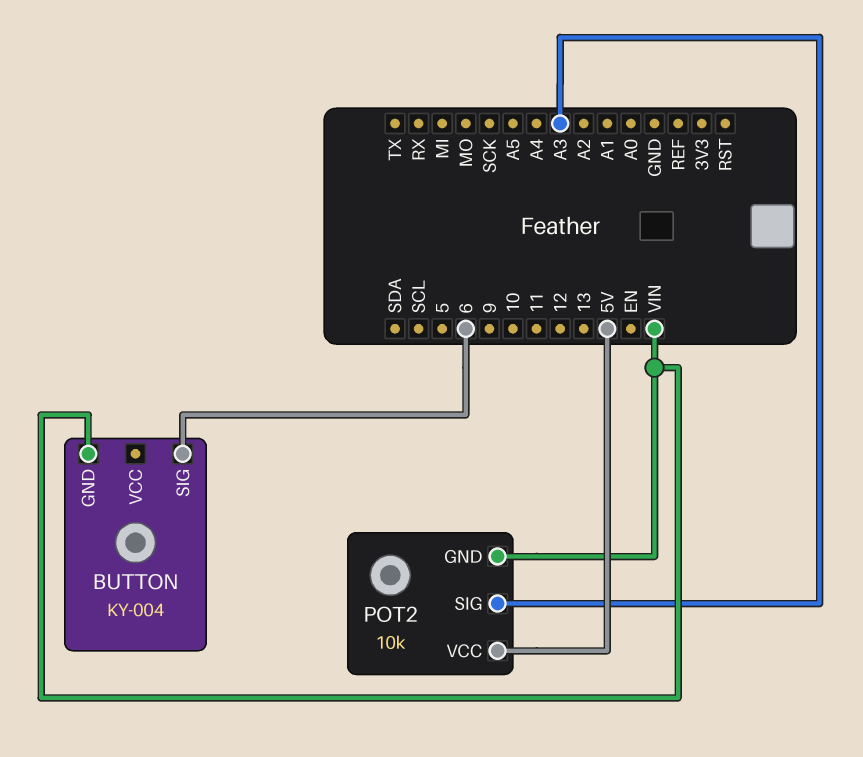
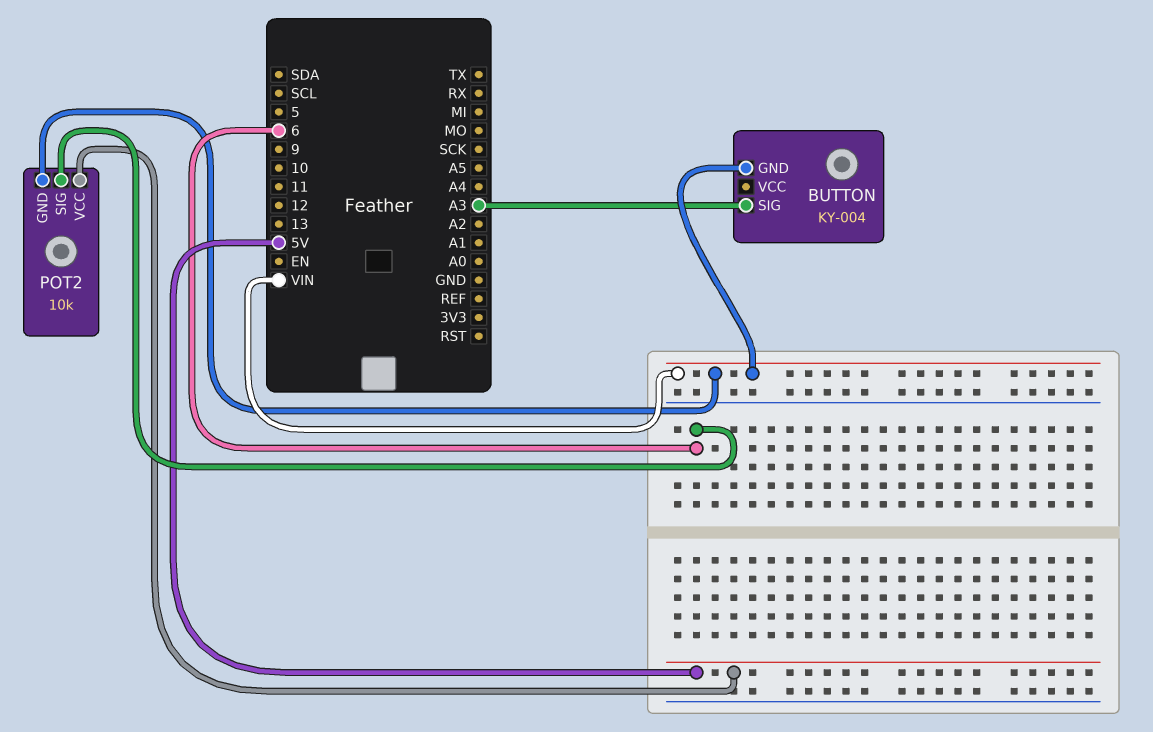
BUTTON pin SIG: 6 -> A3
POT2 pin SIG: A3 -> 6

